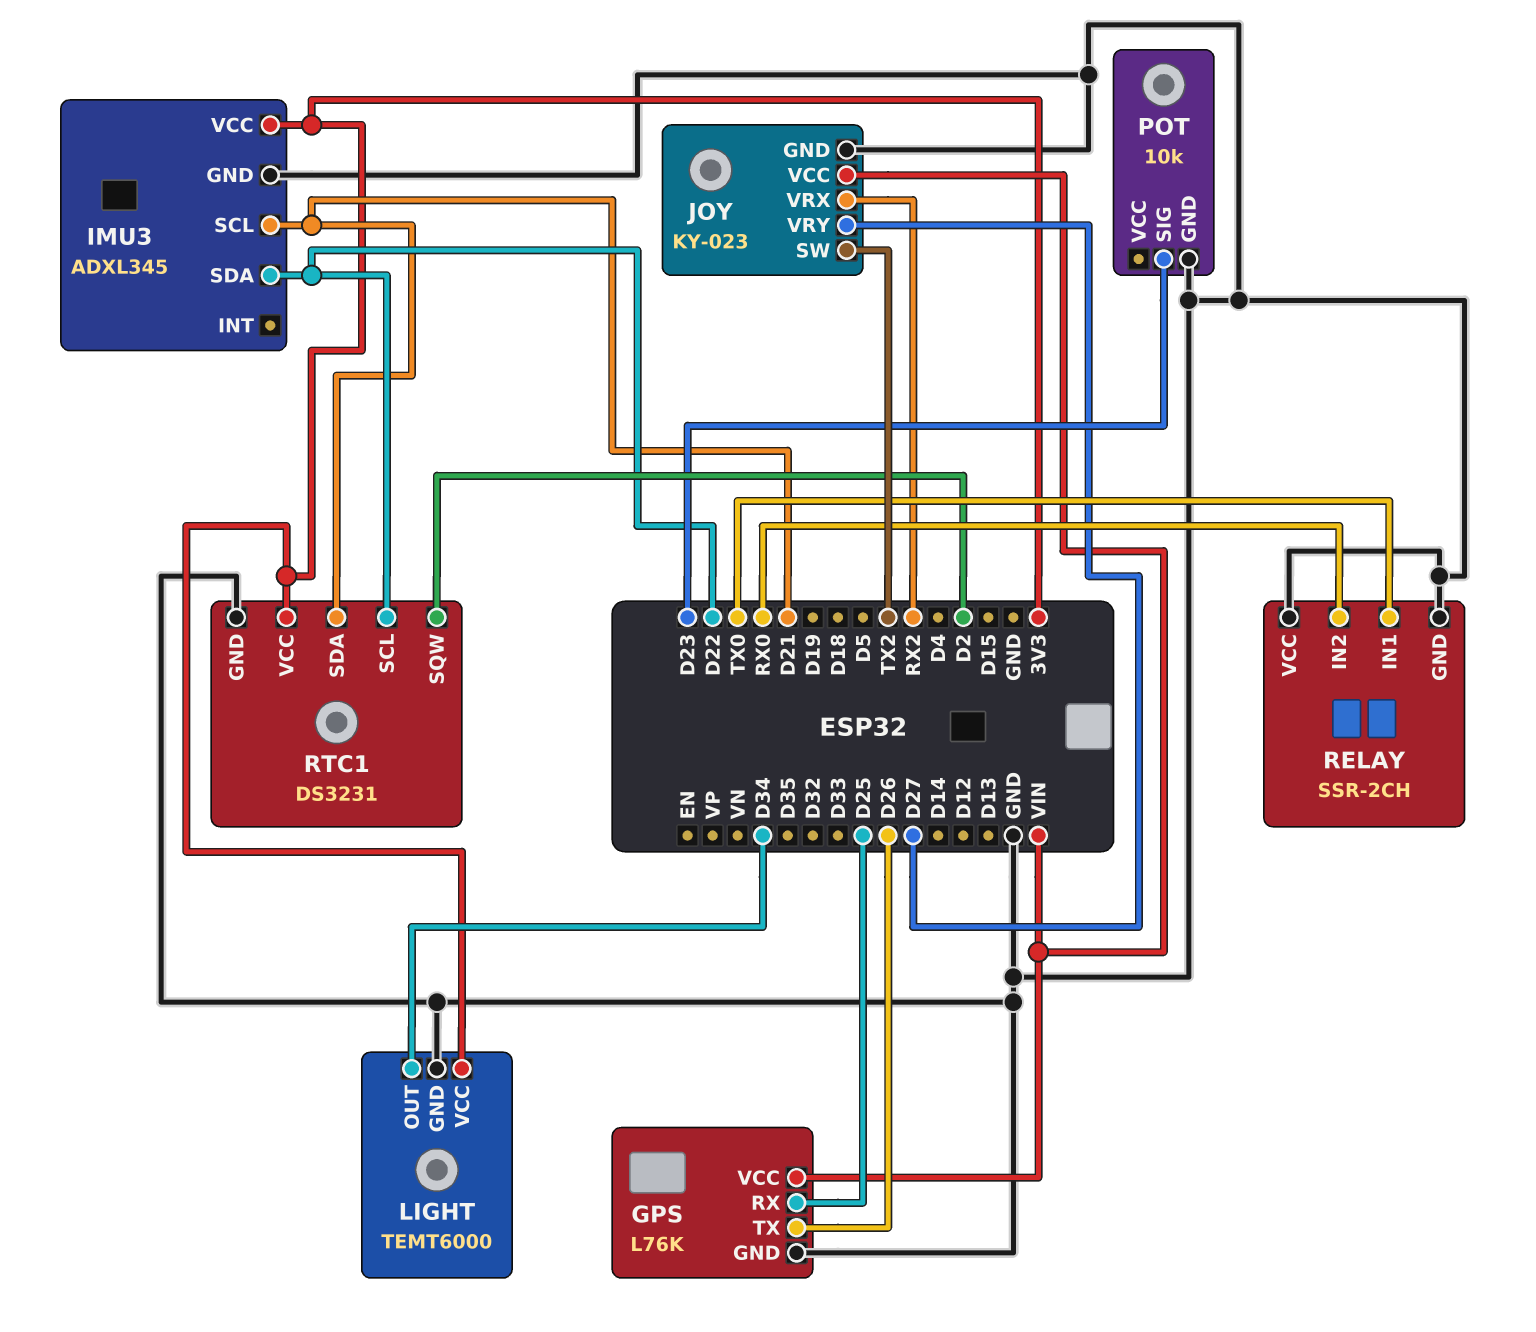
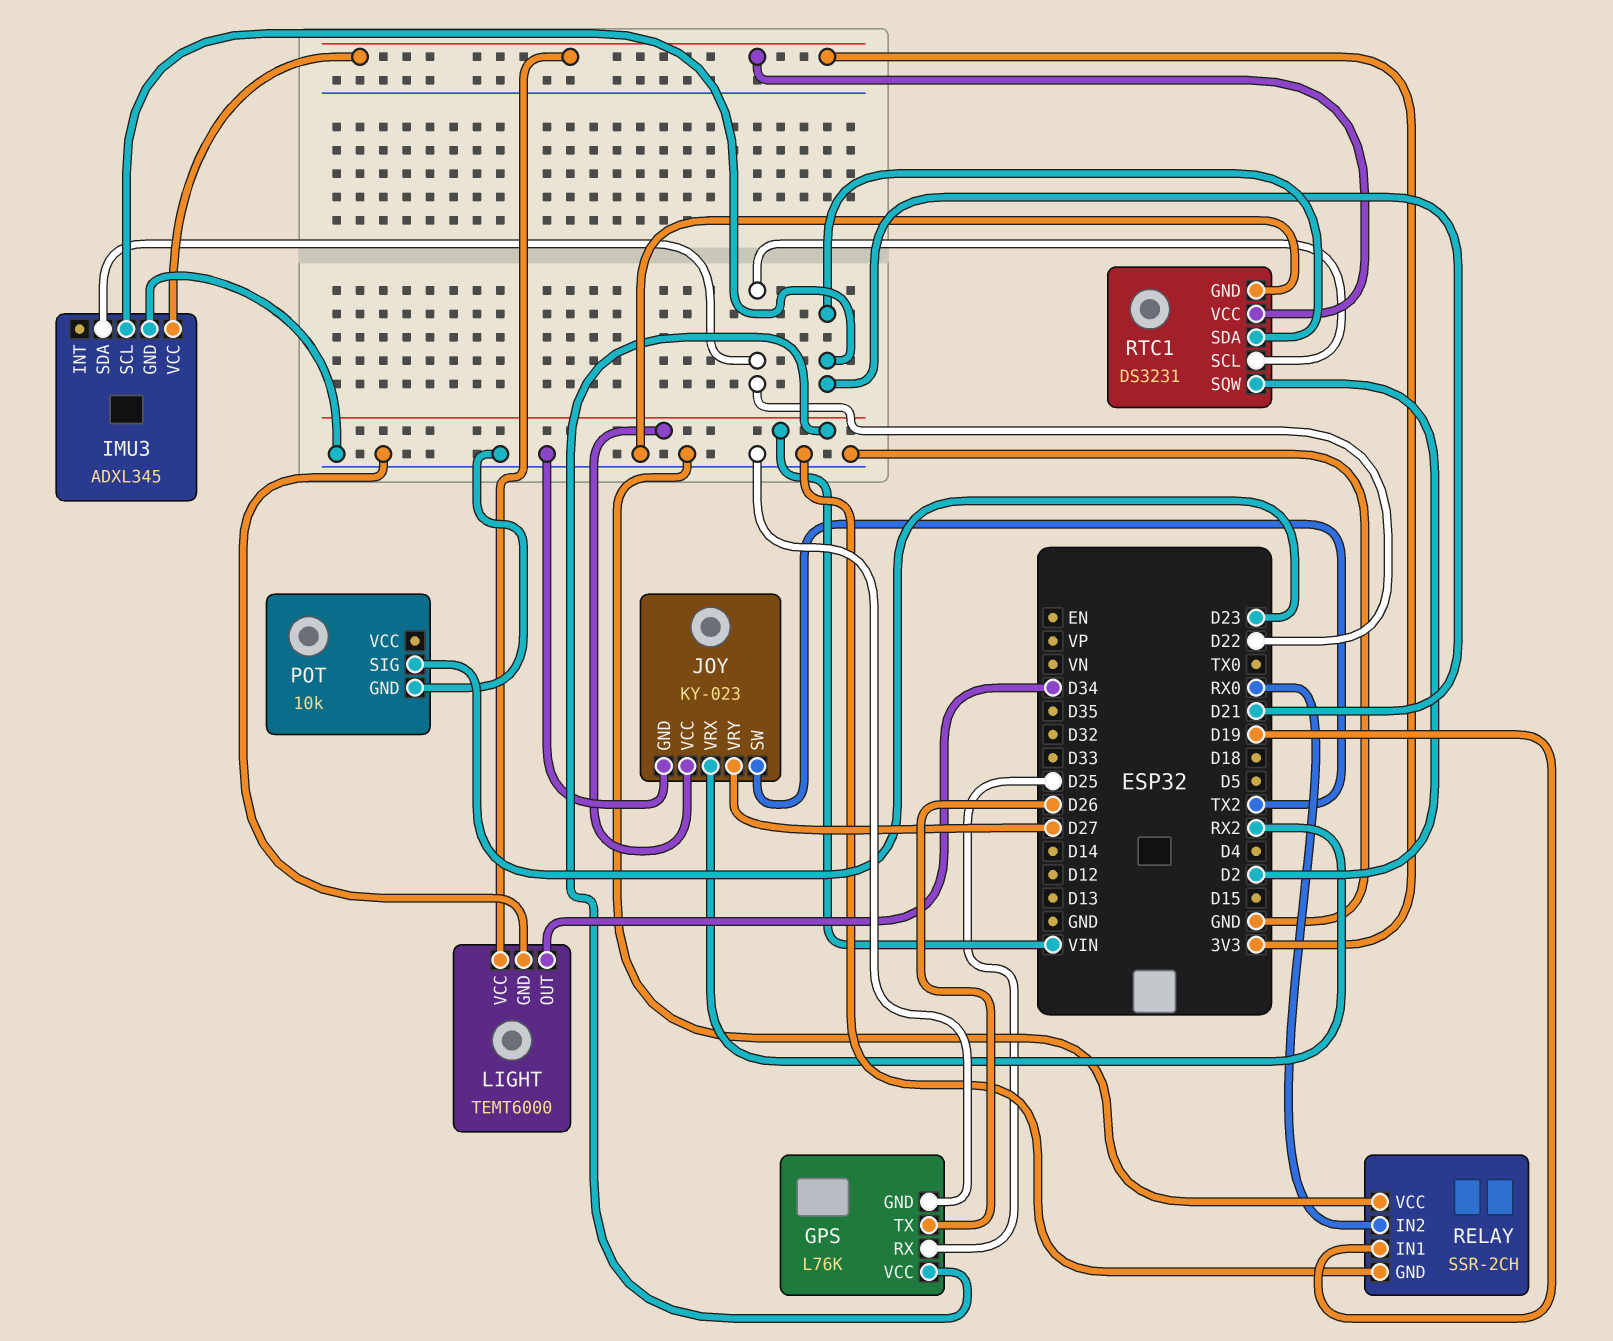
RELAY pin IN1: TX0 -> D19

